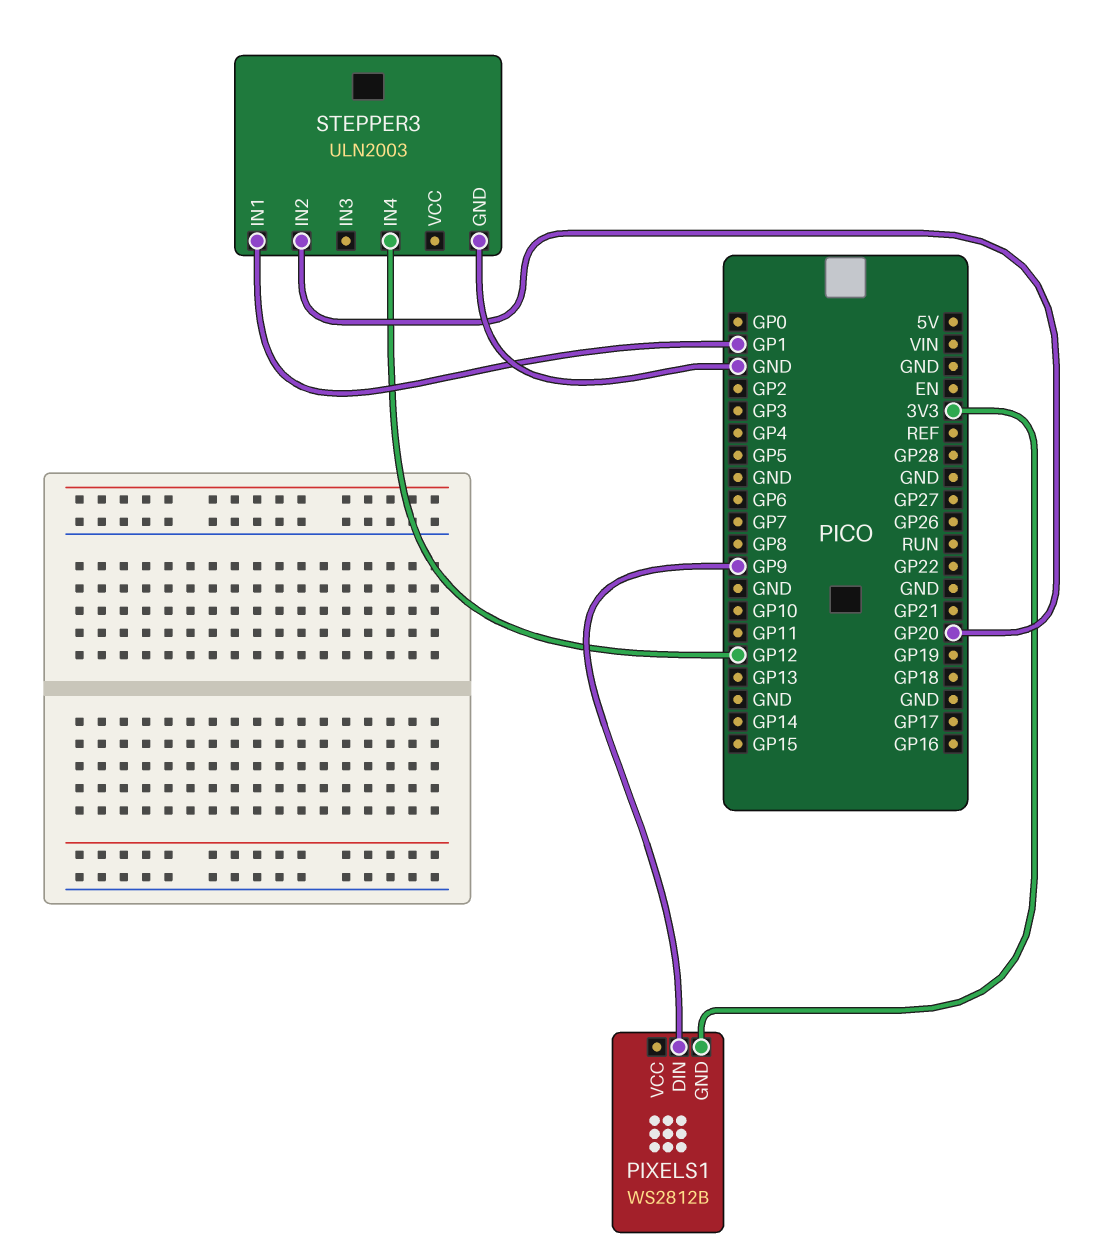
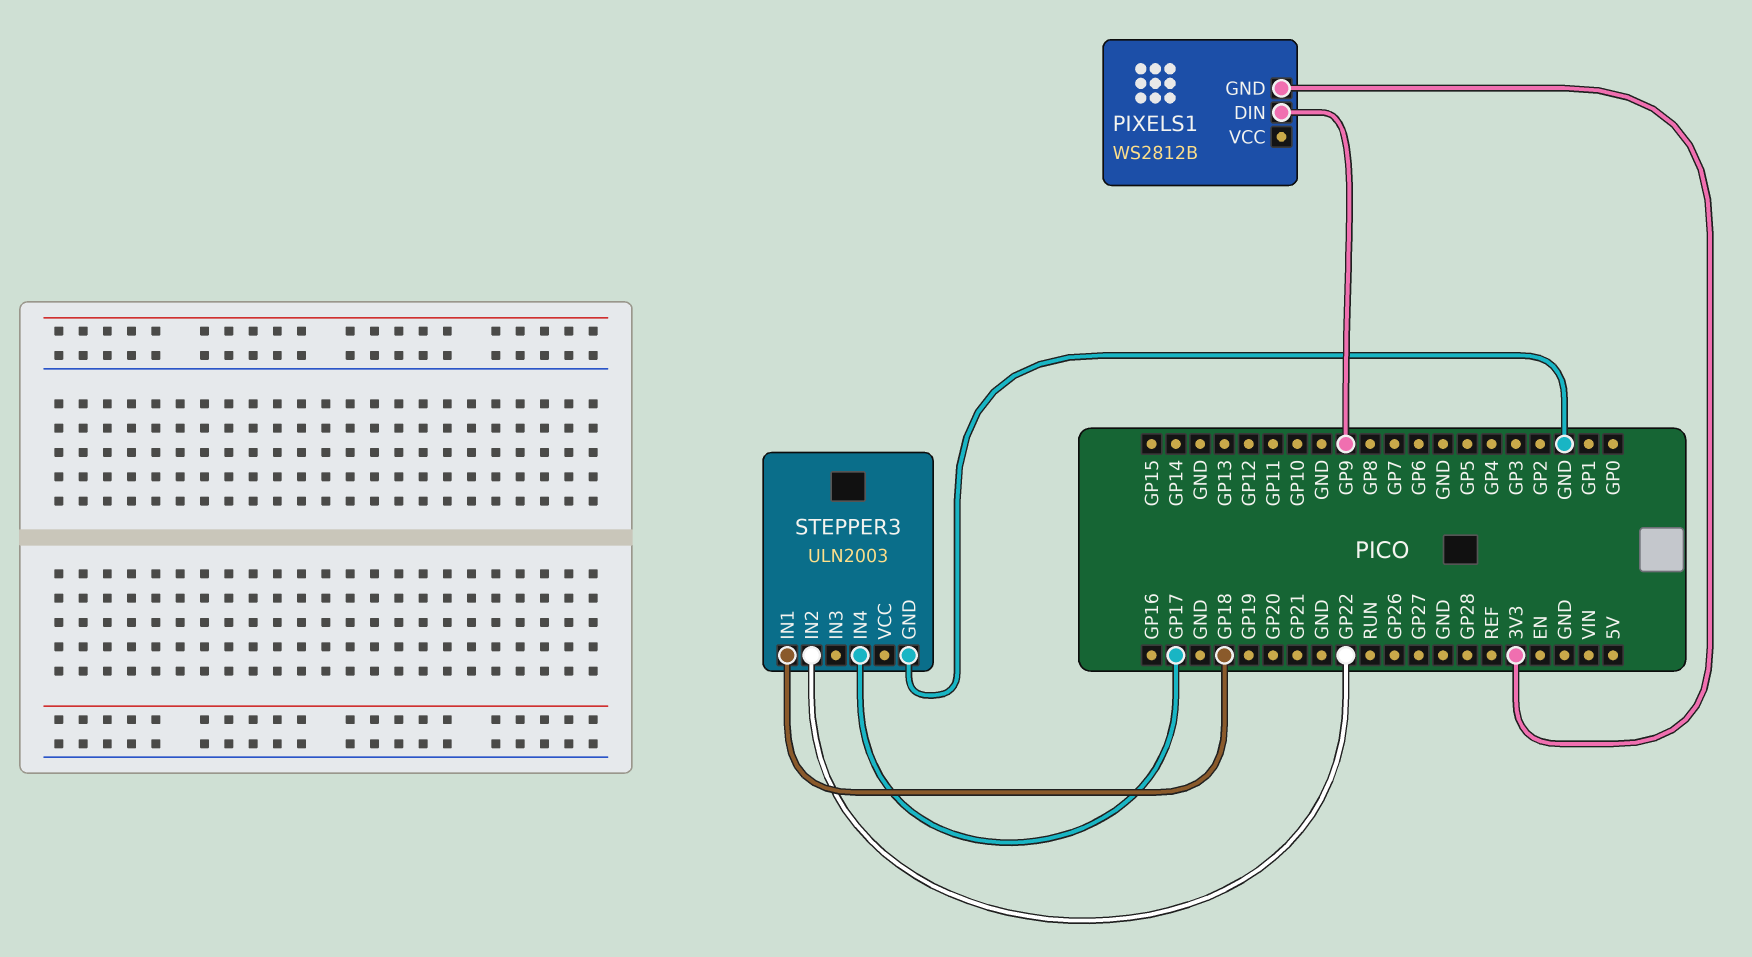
STEPPER3 pin IN1: GP1 -> GP18
STEPPER3 pin IN2: GP20 -> GP22
STEPPER3 pin IN4: GP12 -> GP17

